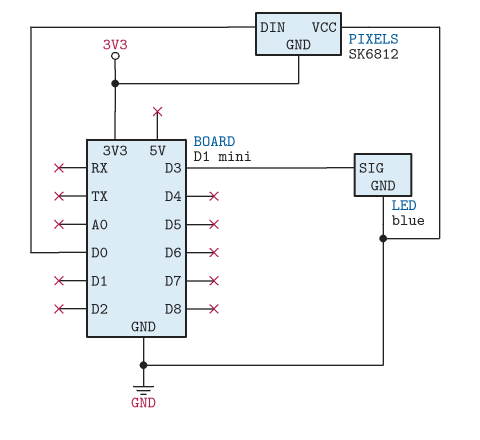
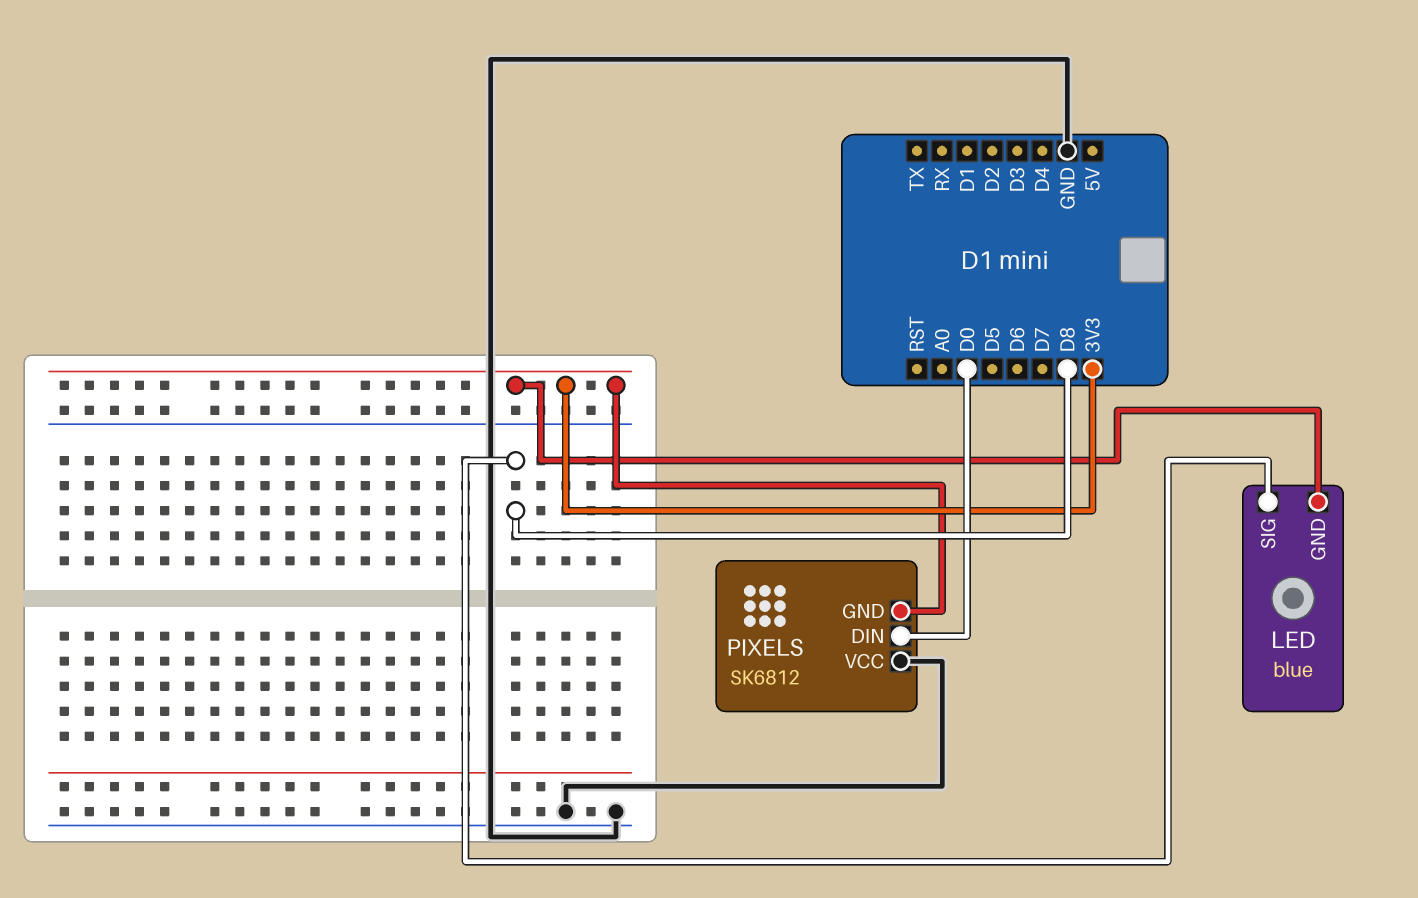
LED pin GND: GND -> 3V3
LED pin SIG: D3 -> D8

